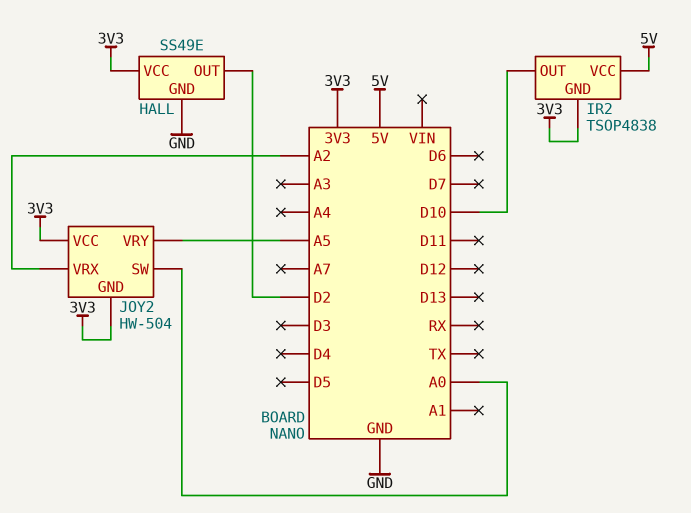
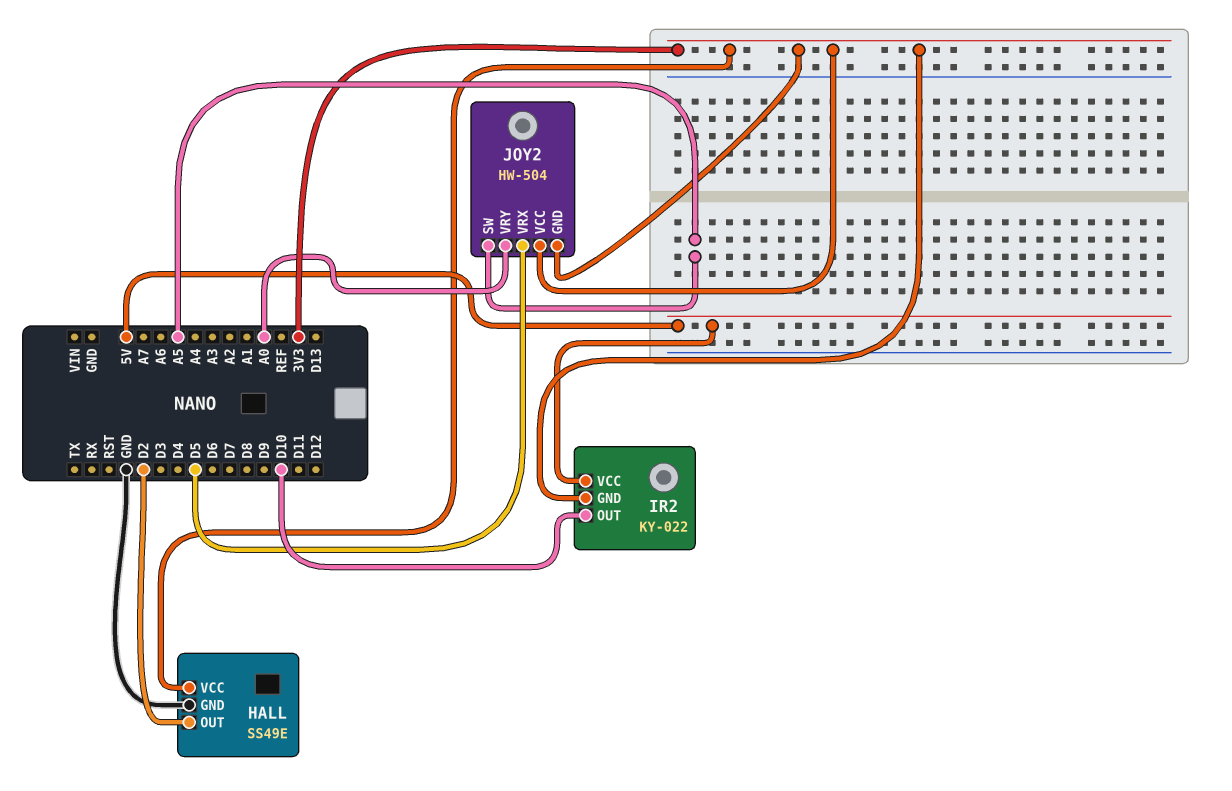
IR2: TSOP4838 -> KY-022
JOY2 pin SW: A0 -> A5
JOY2 pin VRX: A2 -> D5
JOY2 pin VRY: A5 -> A0

